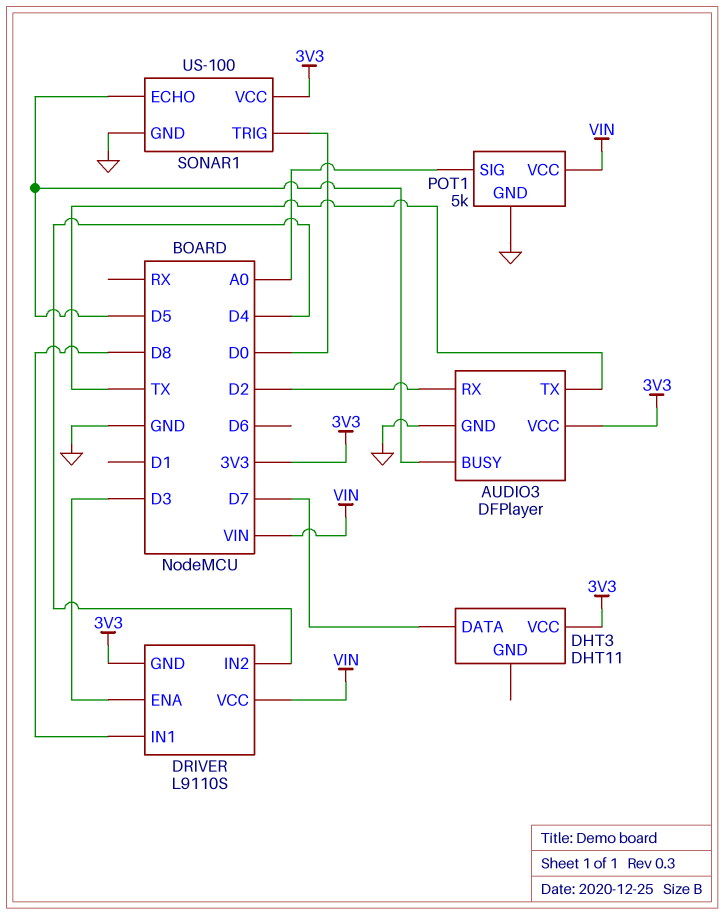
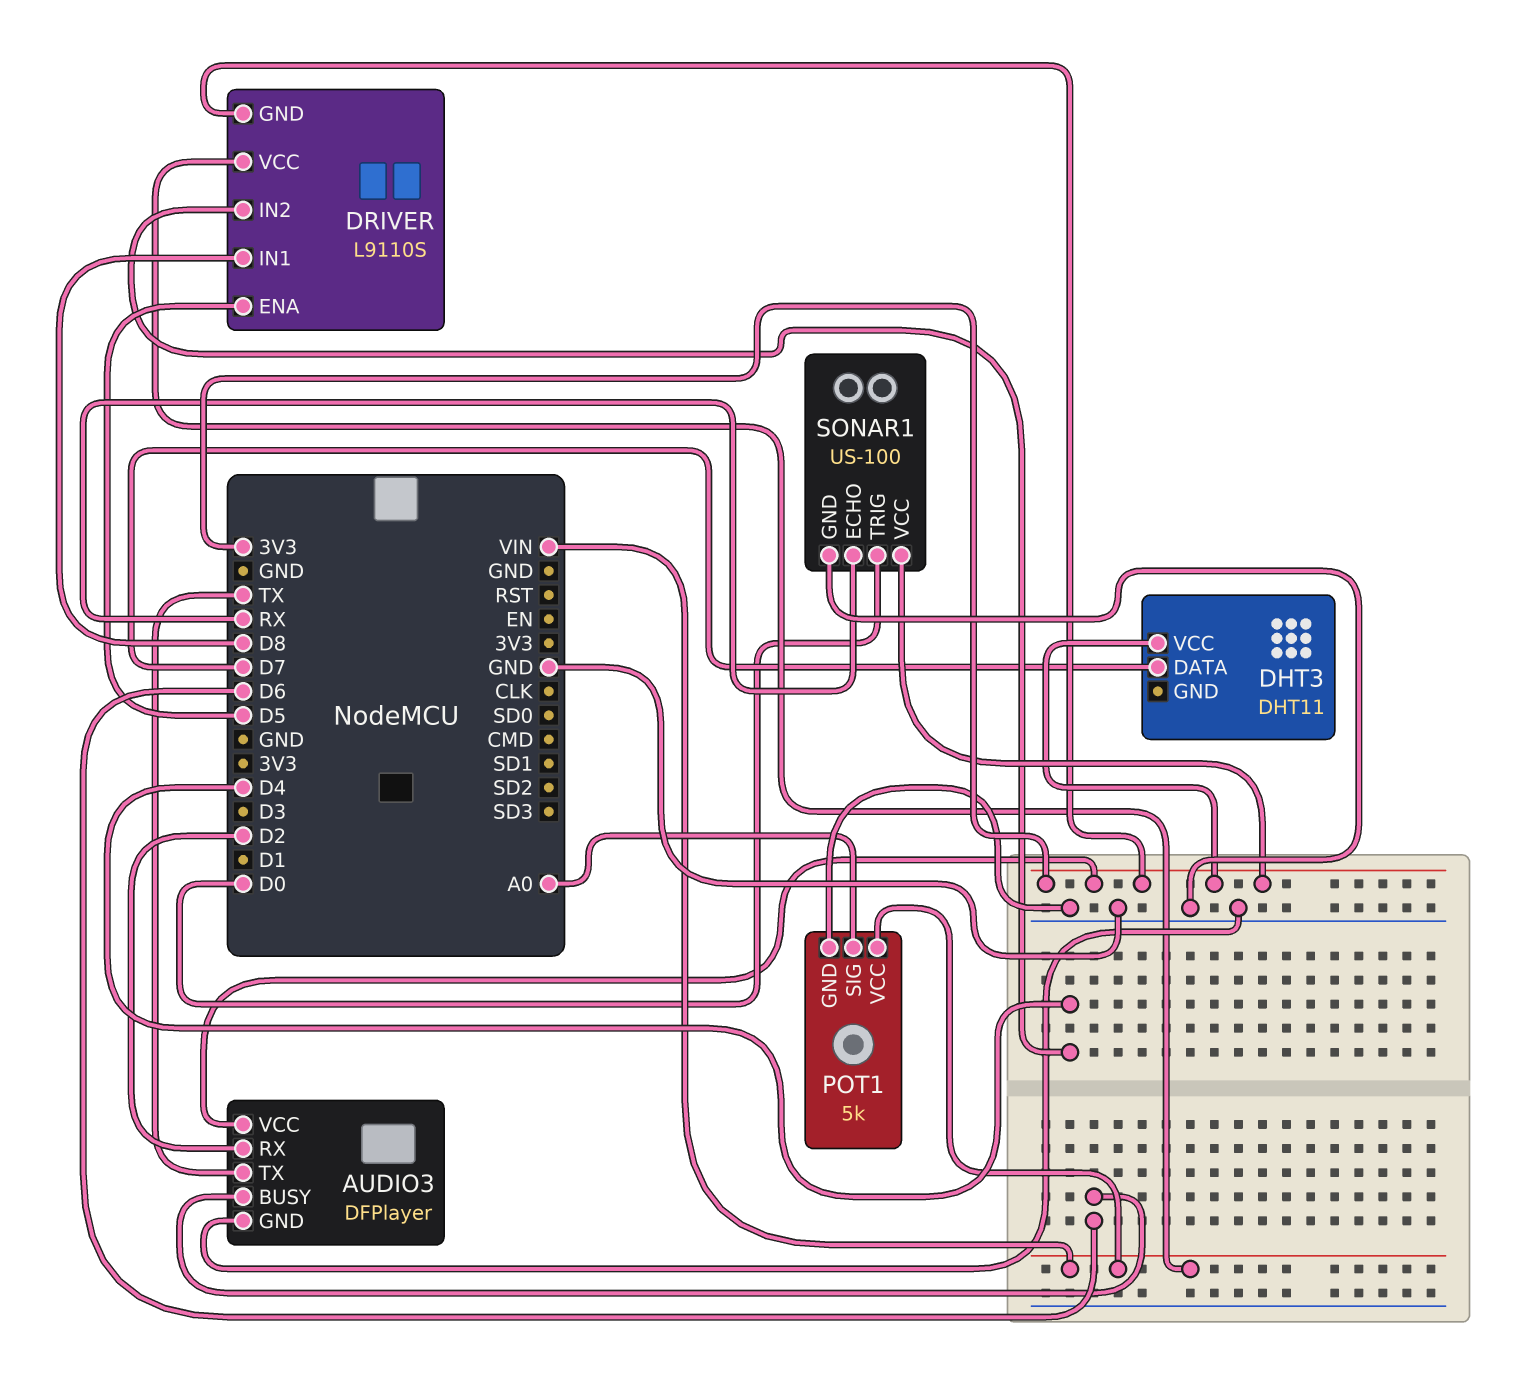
AUDIO3 pin BUSY: D5 -> D6
DRIVER pin ENA: D3 -> D5
SONAR1 pin ECHO: D5 -> RX

